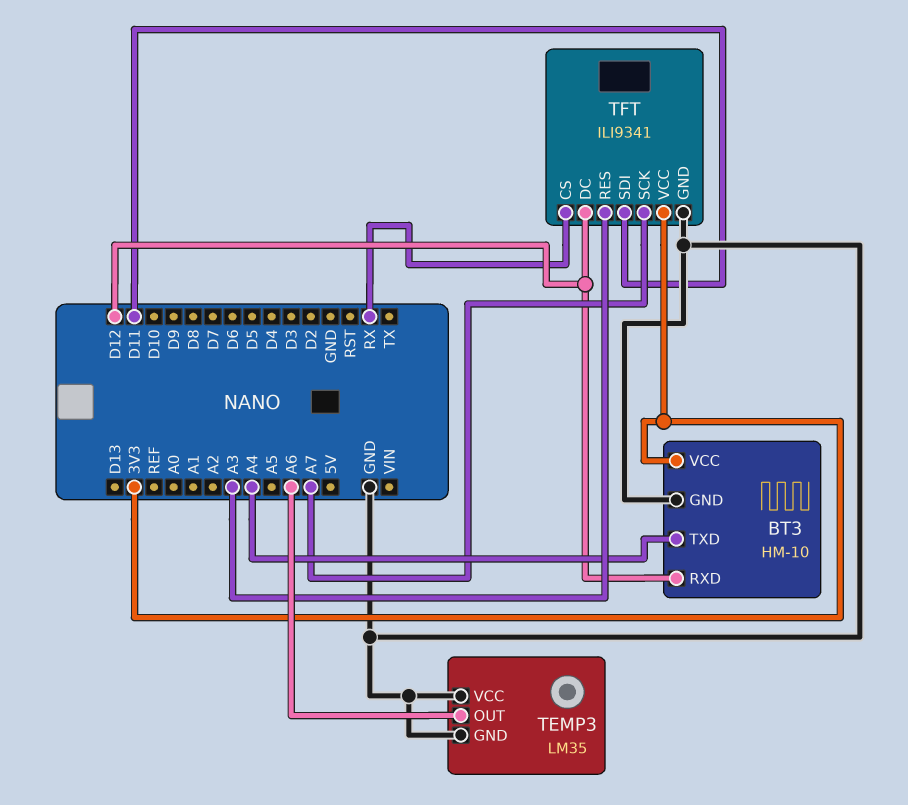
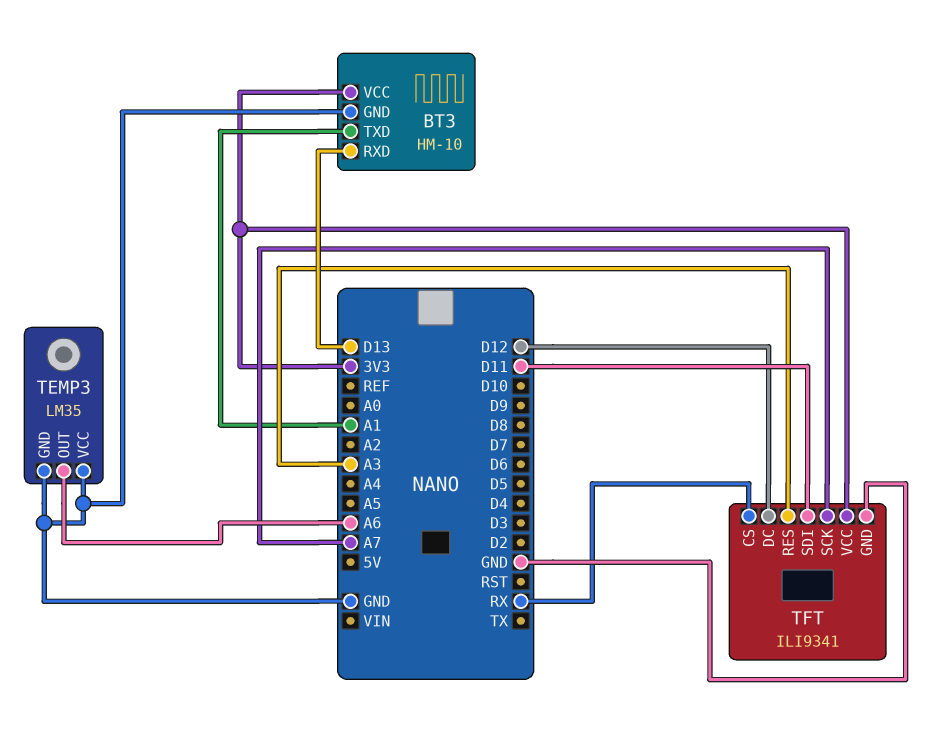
BT3 pin RXD: D12 -> D13
BT3 pin TXD: A4 -> A1

